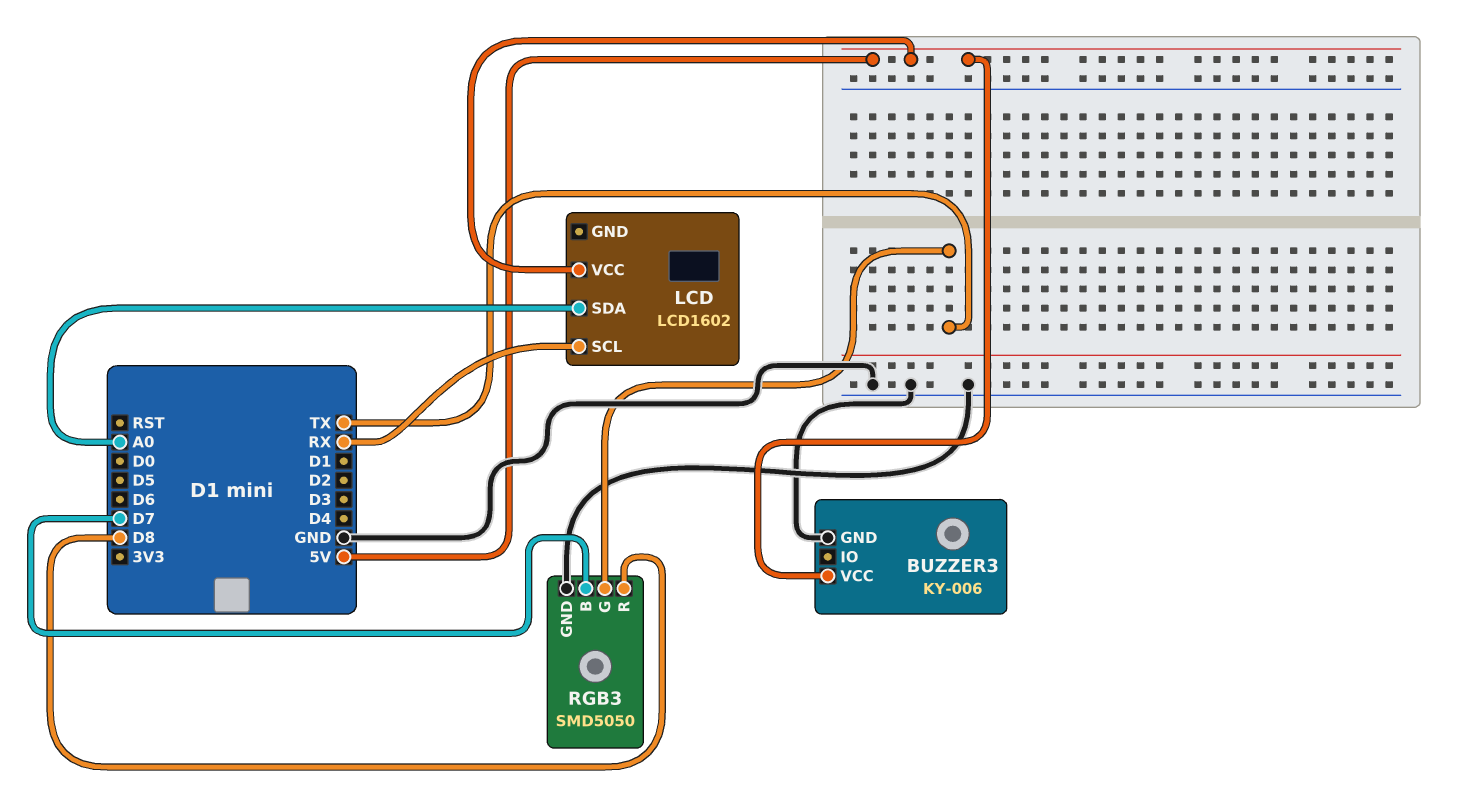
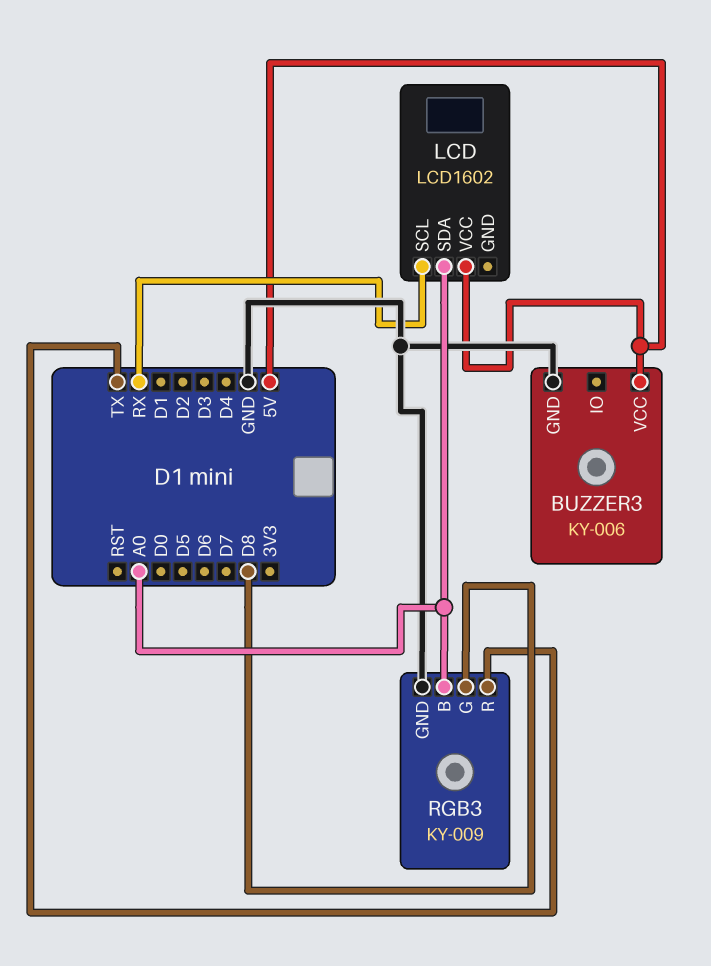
RGB3: SMD5050 -> KY-009
RGB3 pin B: D7 -> A0
RGB3 pin G: TX -> D8
RGB3 pin R: D8 -> TX

